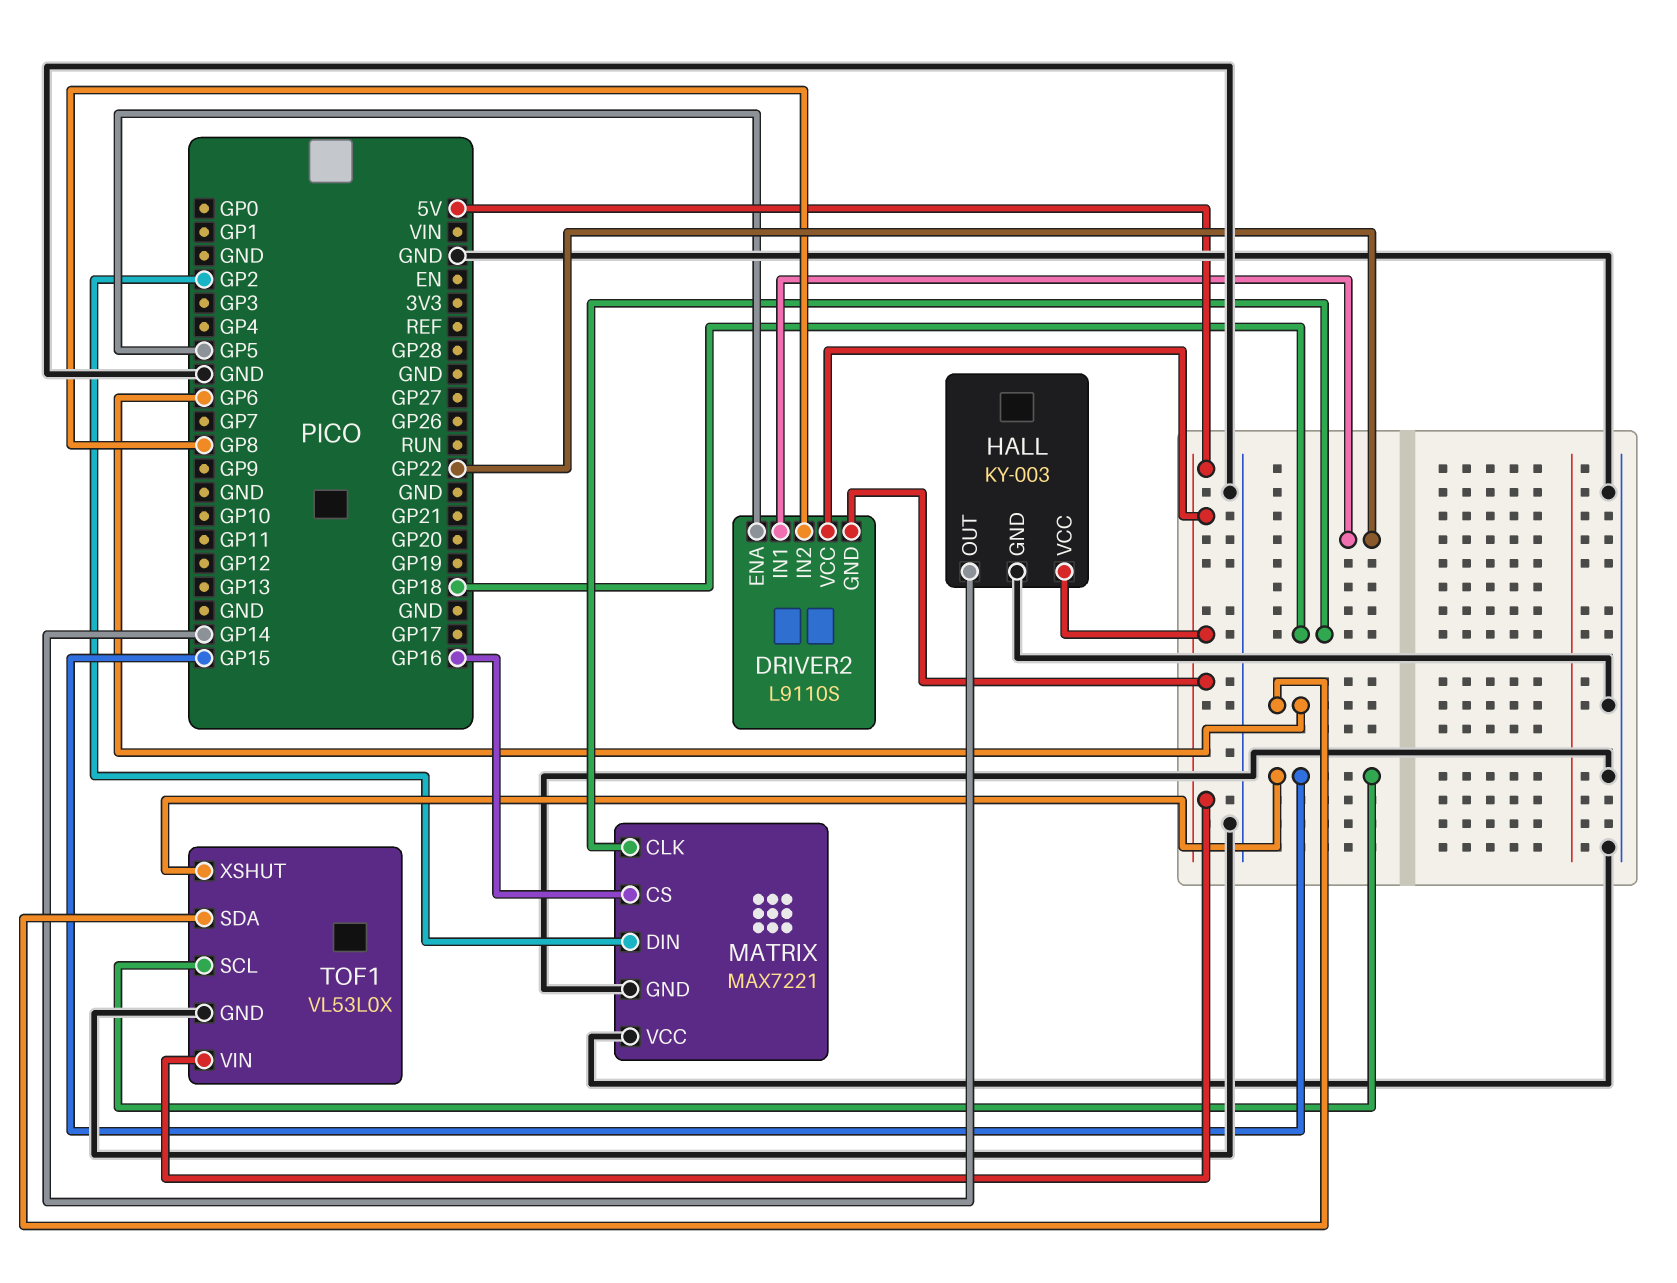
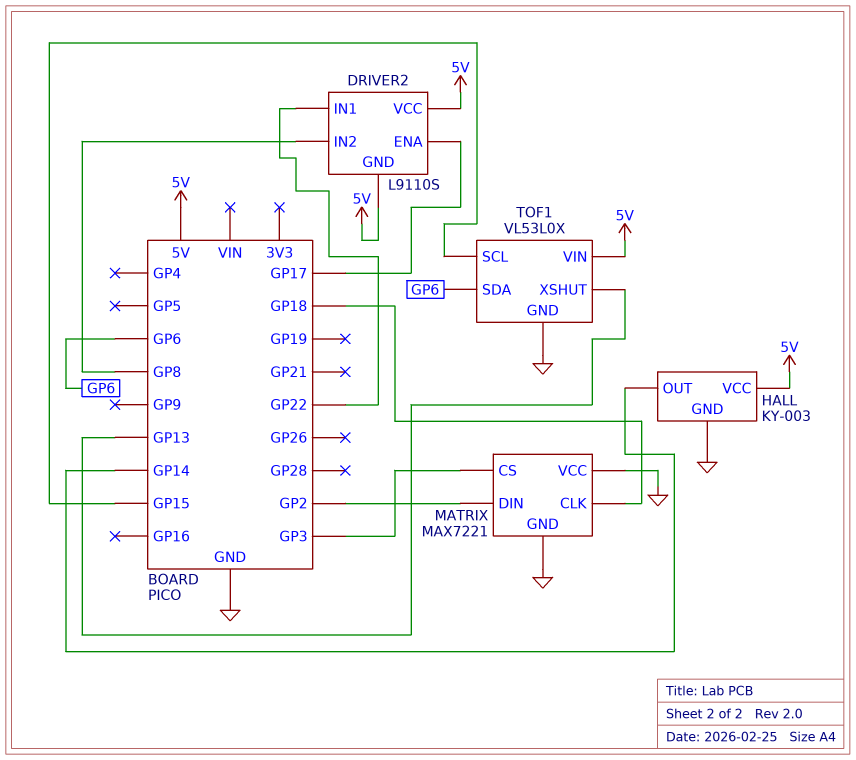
DRIVER2 pin ENA: GP5 -> GP17
MATRIX pin CS: GP16 -> GP3
TOF1 pin XSHUT: GP15 -> GP13

